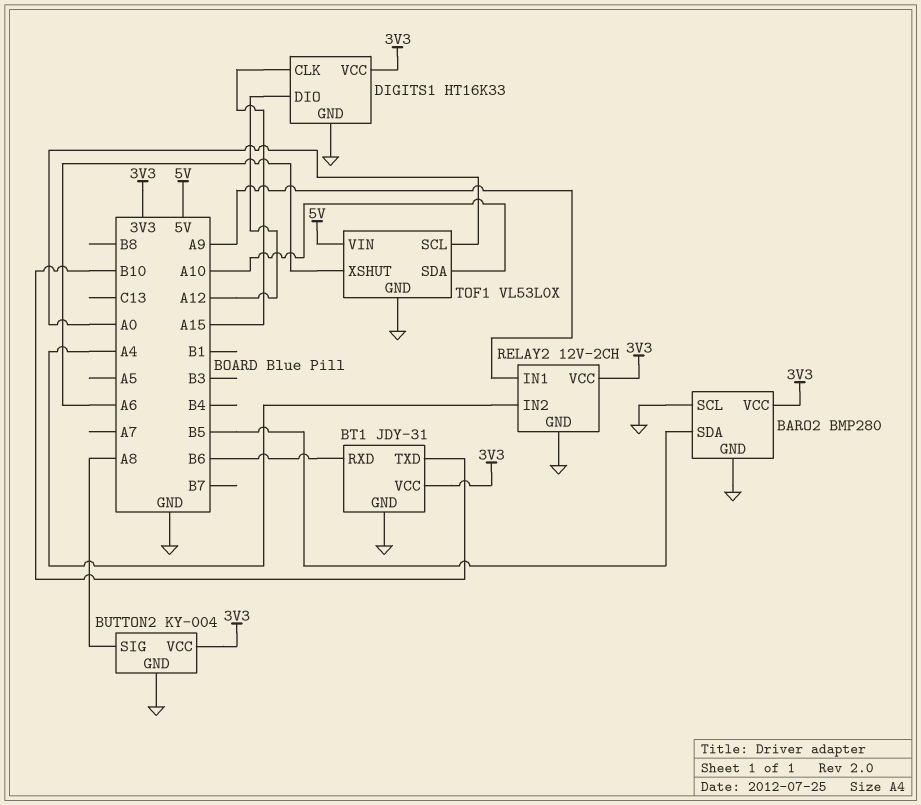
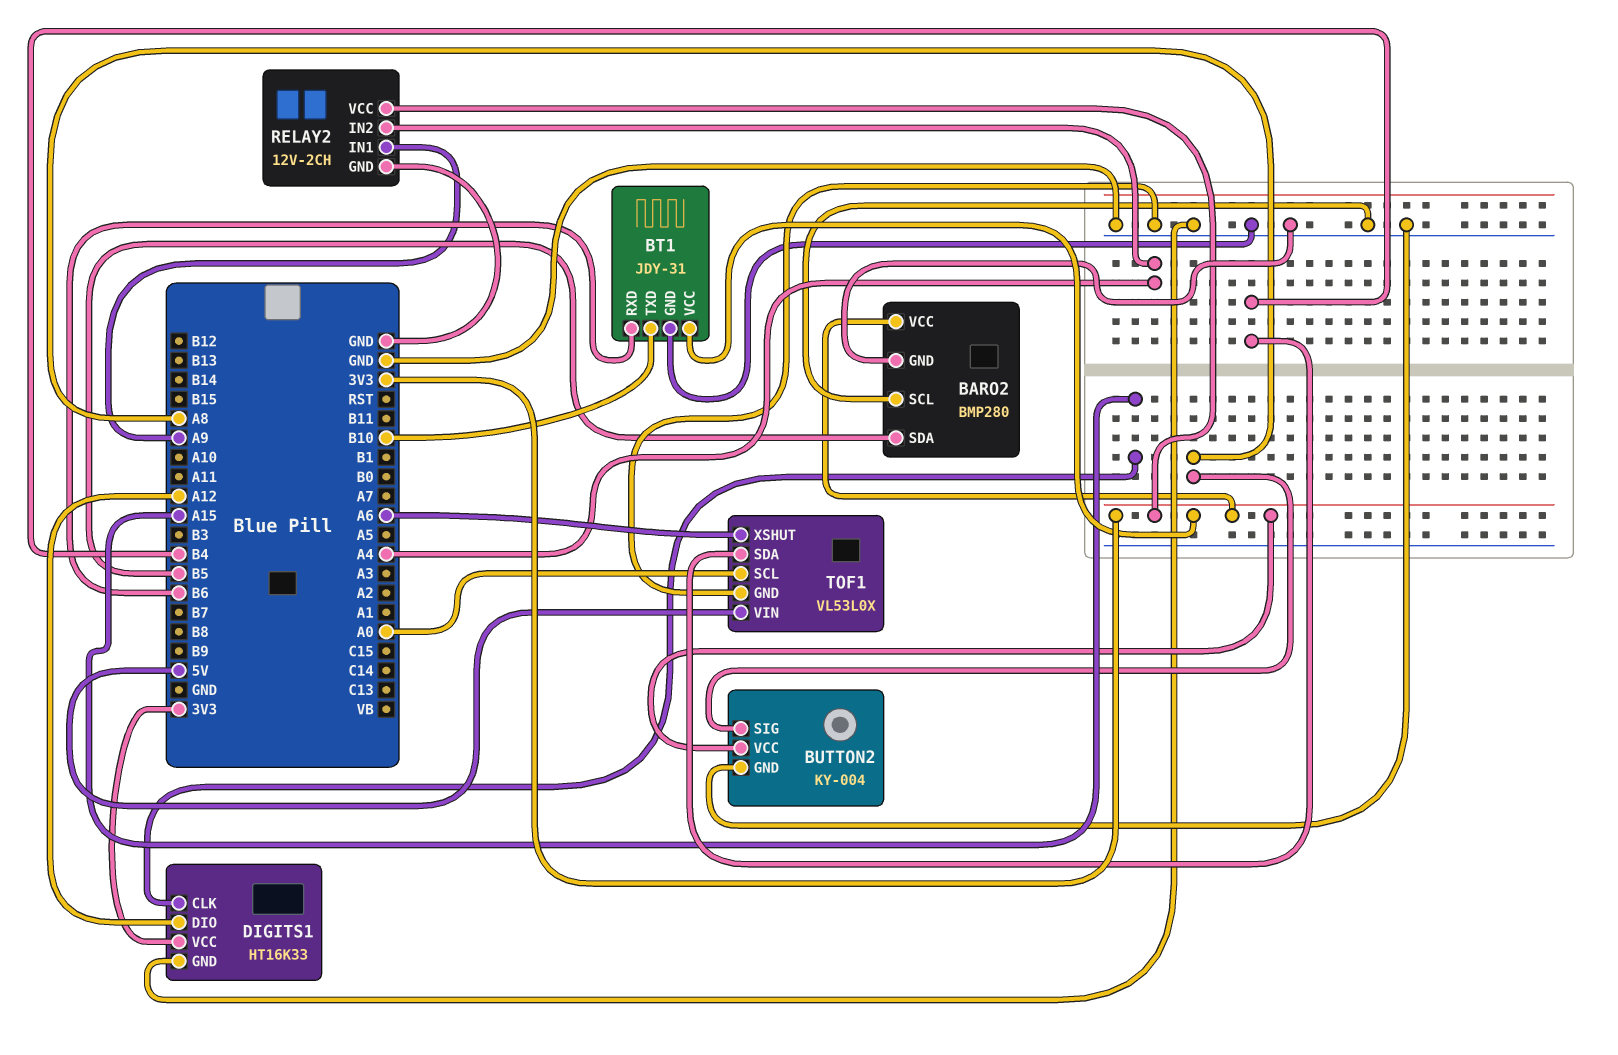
TOF1 pin SDA: A10 -> B4

